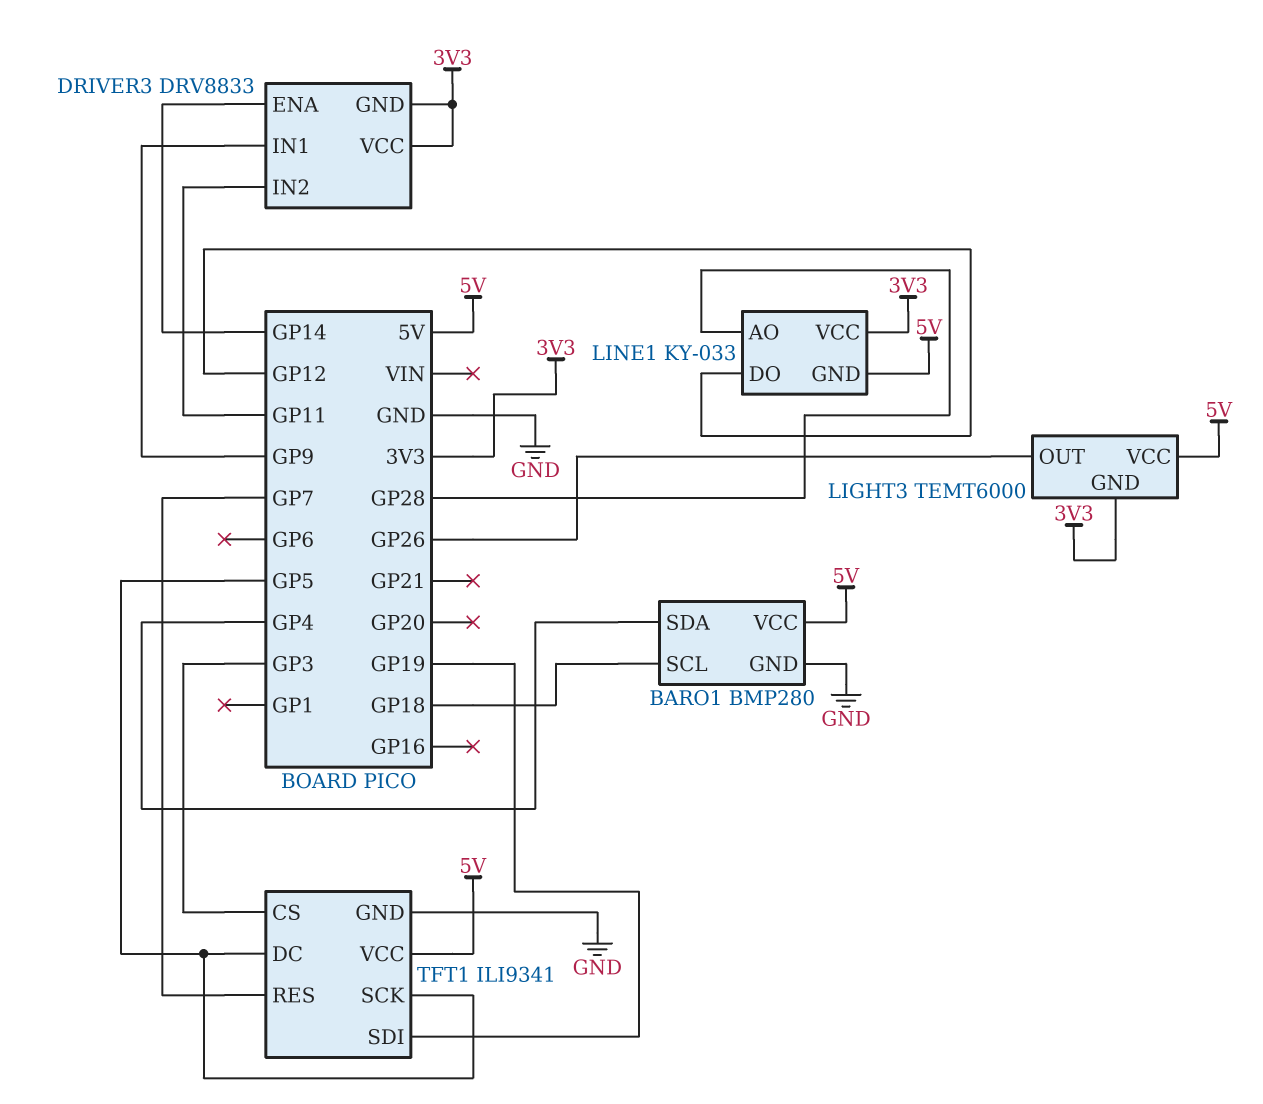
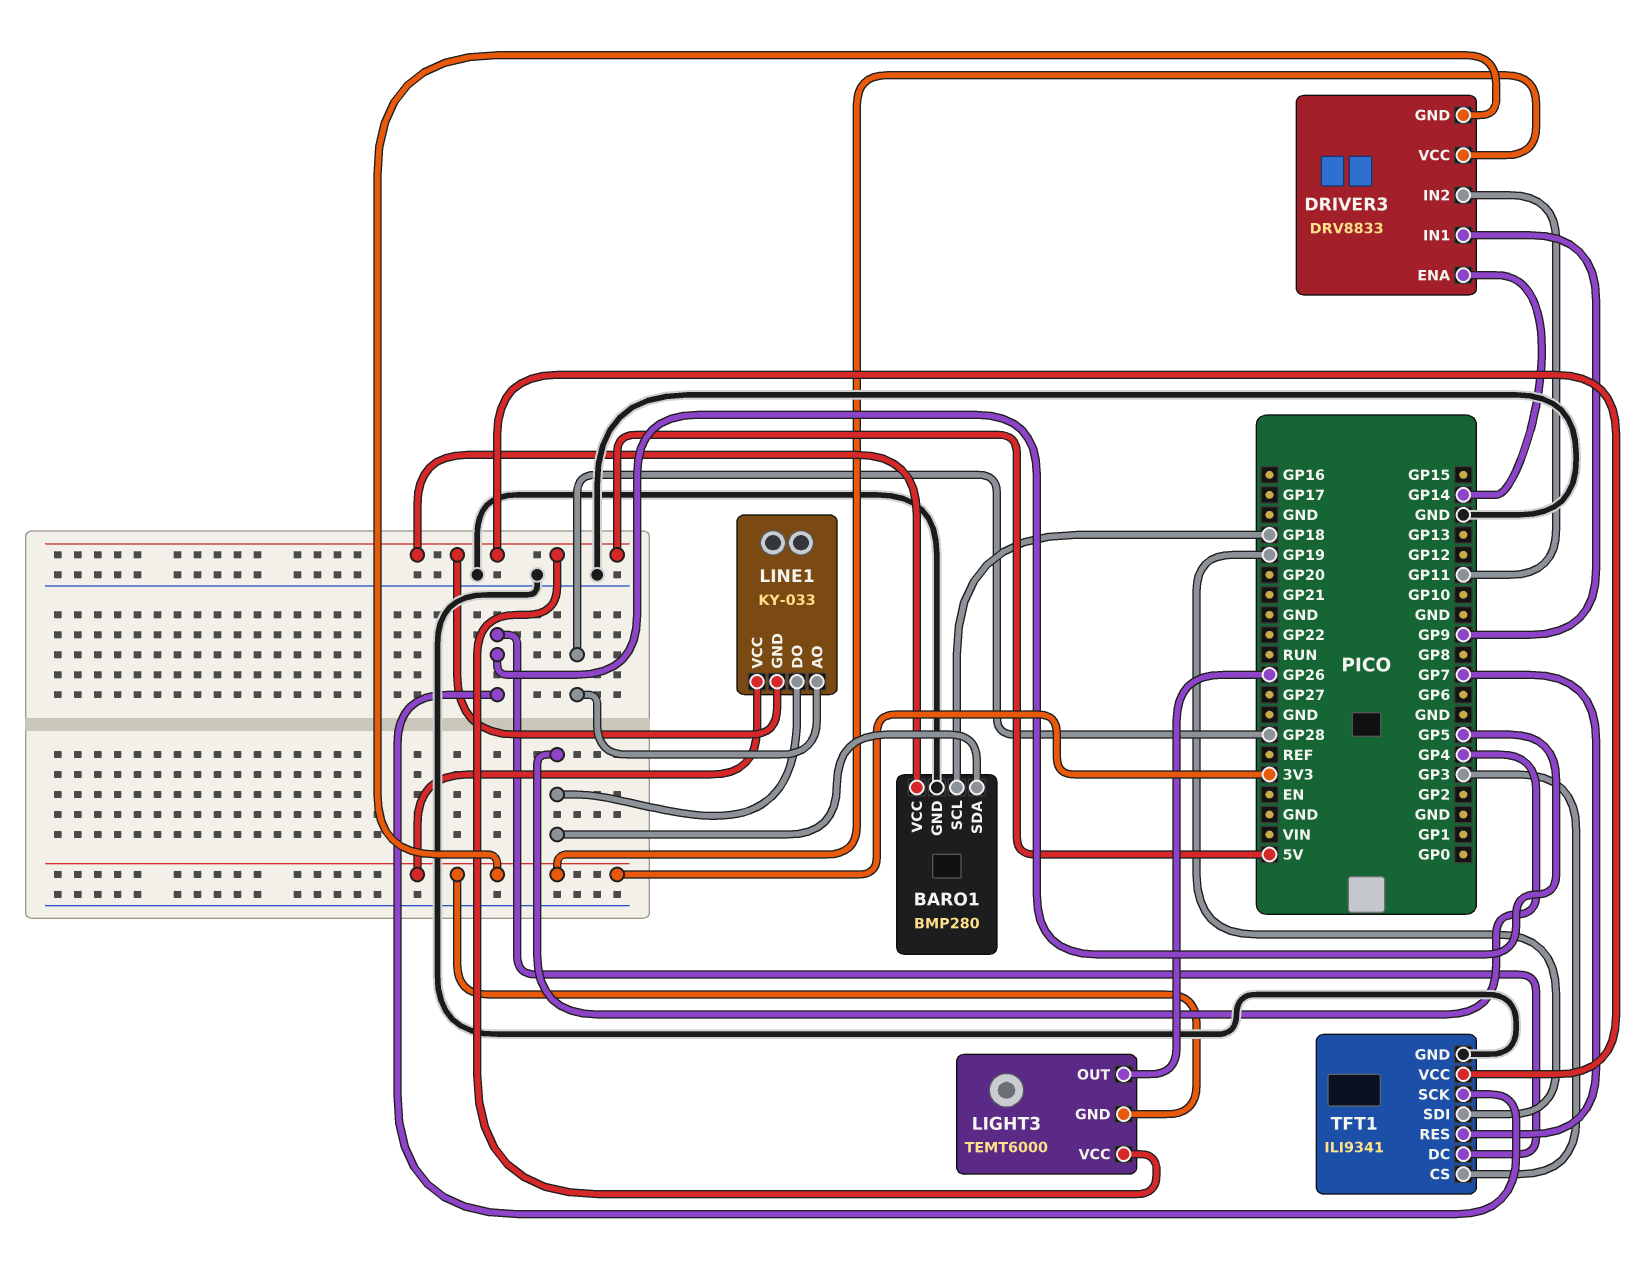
LINE1 pin DO: GP12 -> GP4

